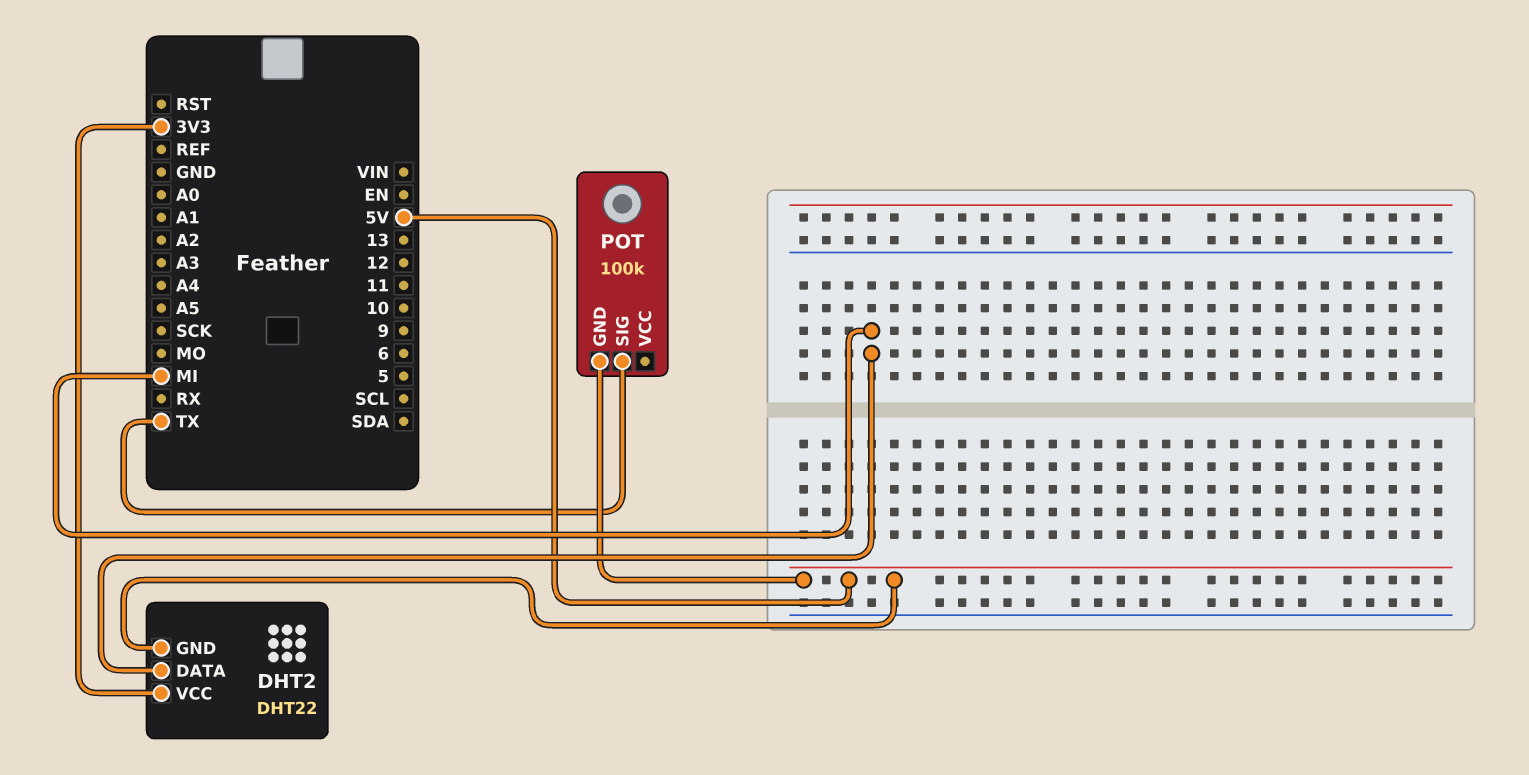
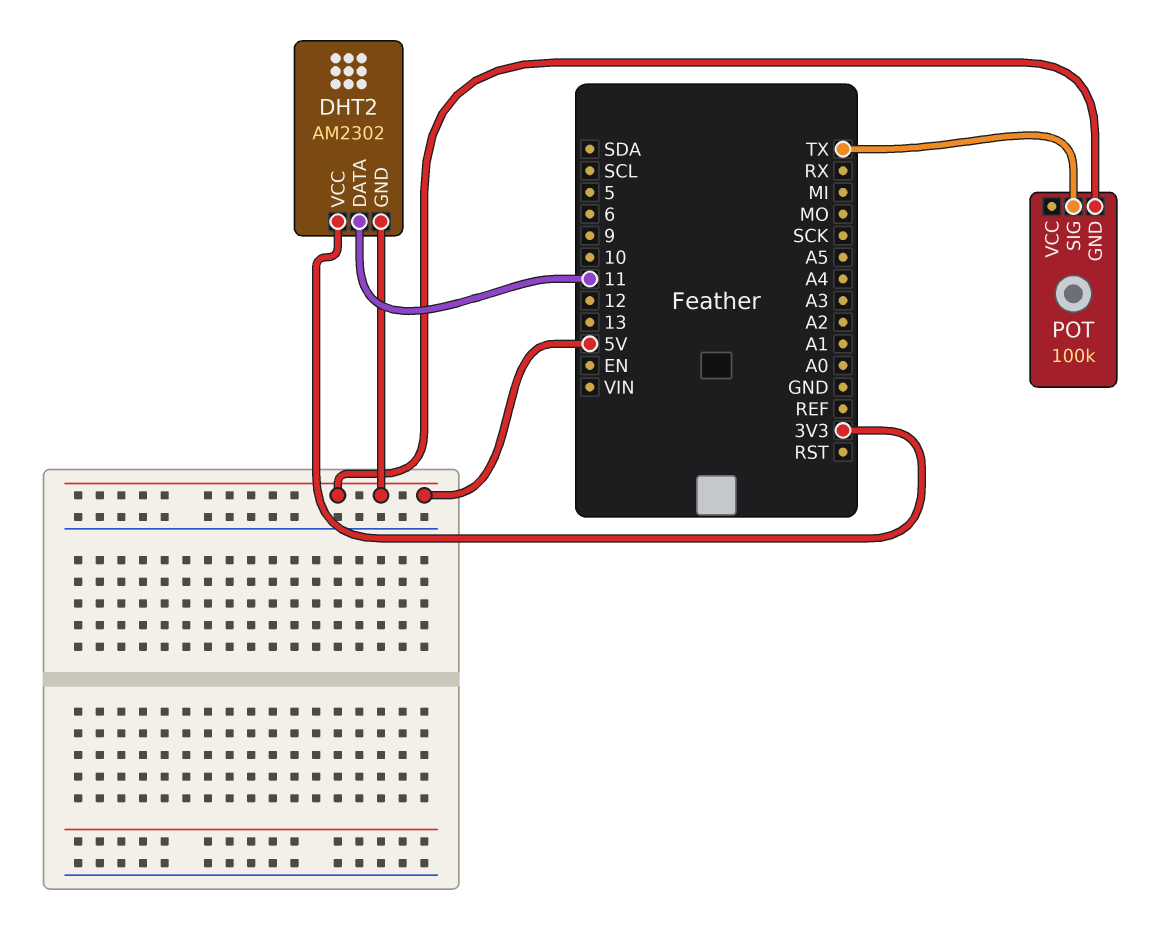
DHT2: DHT22 -> AM2302
DHT2 pin DATA: MI -> 11

